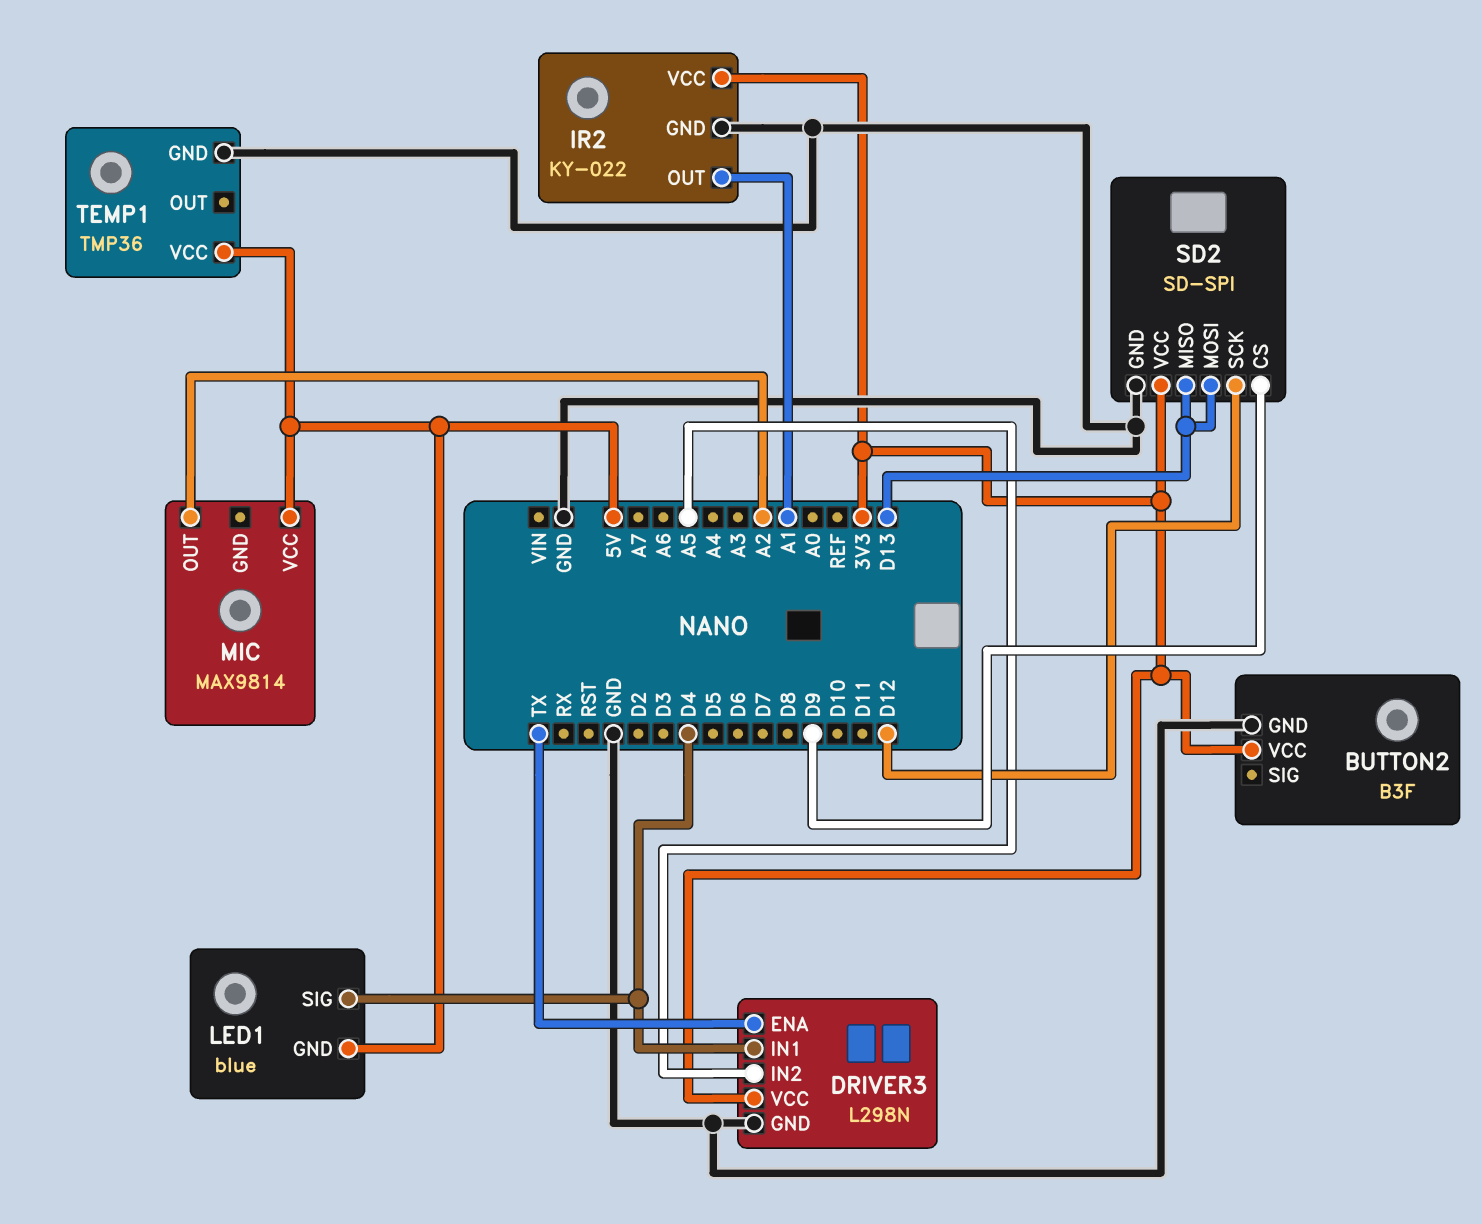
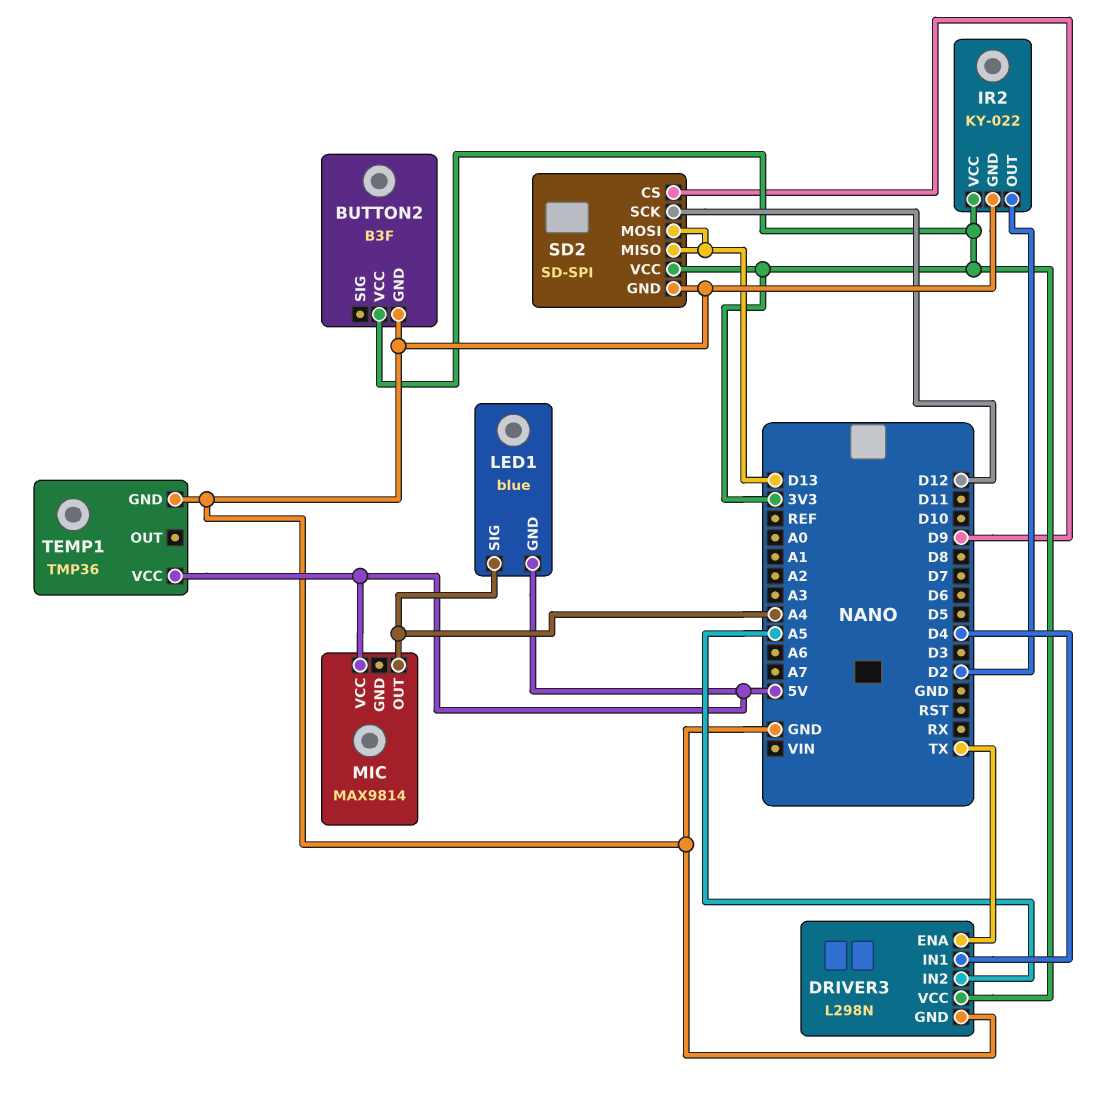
IR2 pin OUT: A1 -> D2
LED1 pin SIG: D4 -> A4
MIC pin OUT: A2 -> A4

